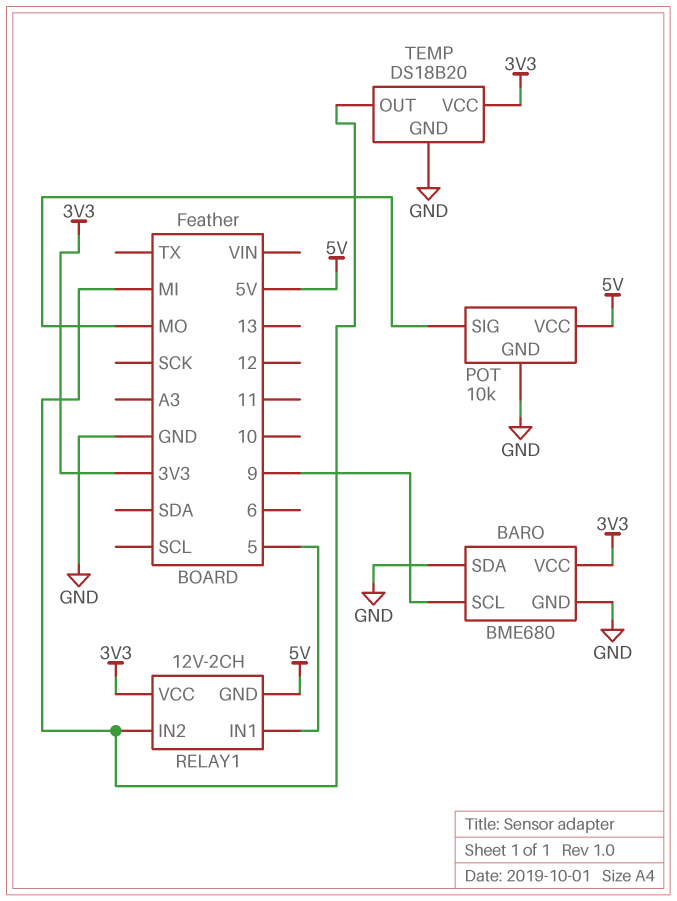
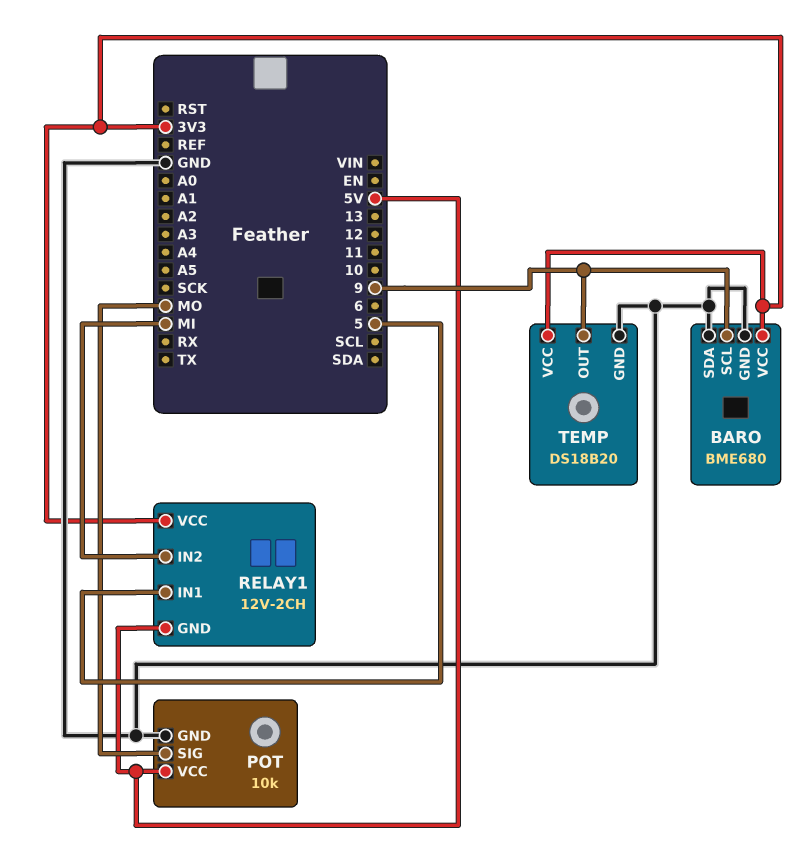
TEMP pin OUT: MI -> 9

